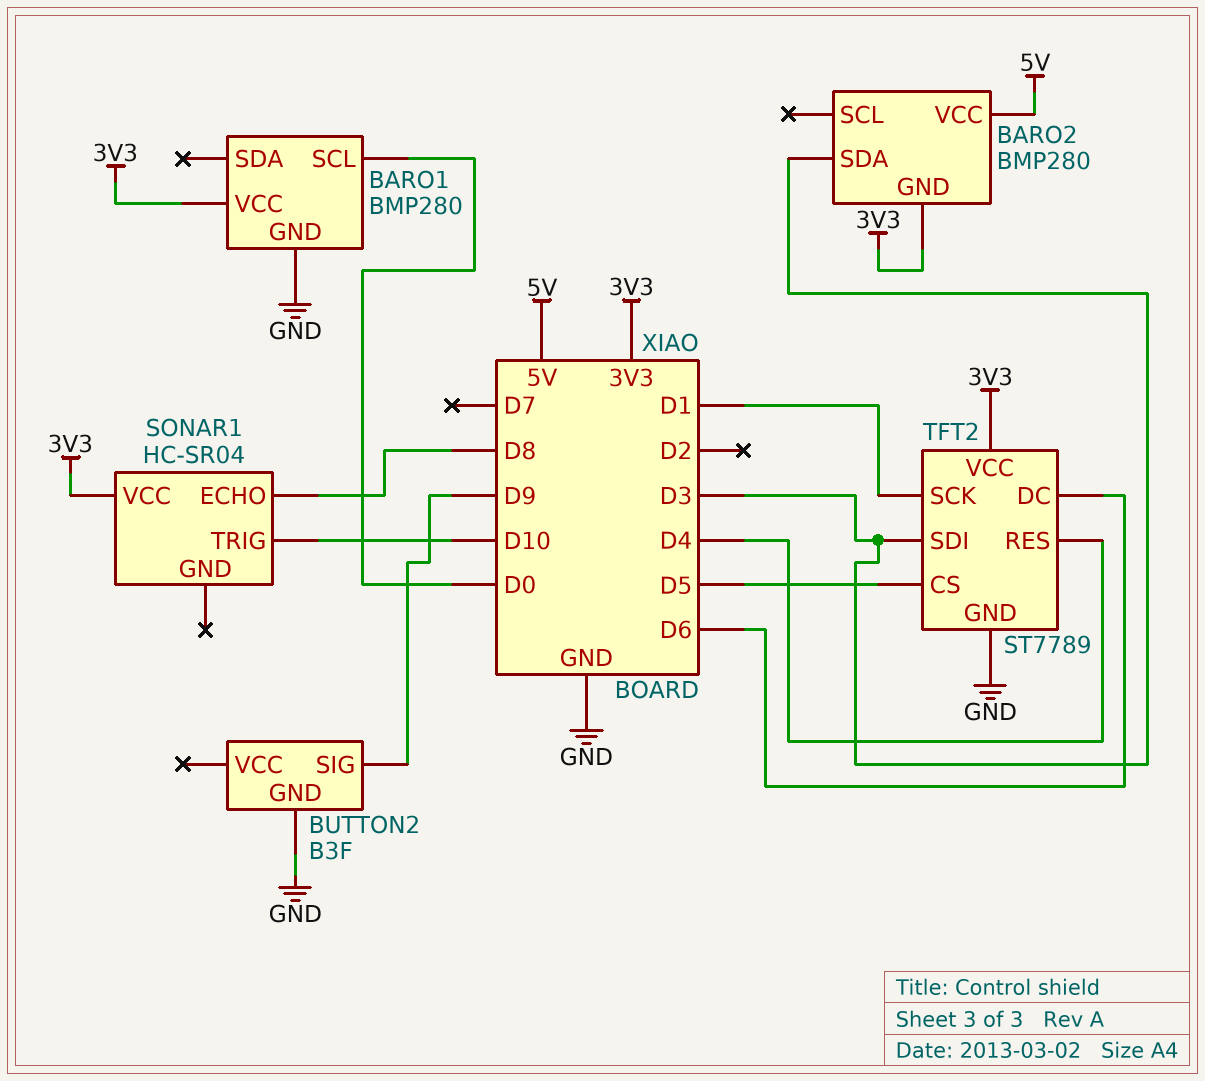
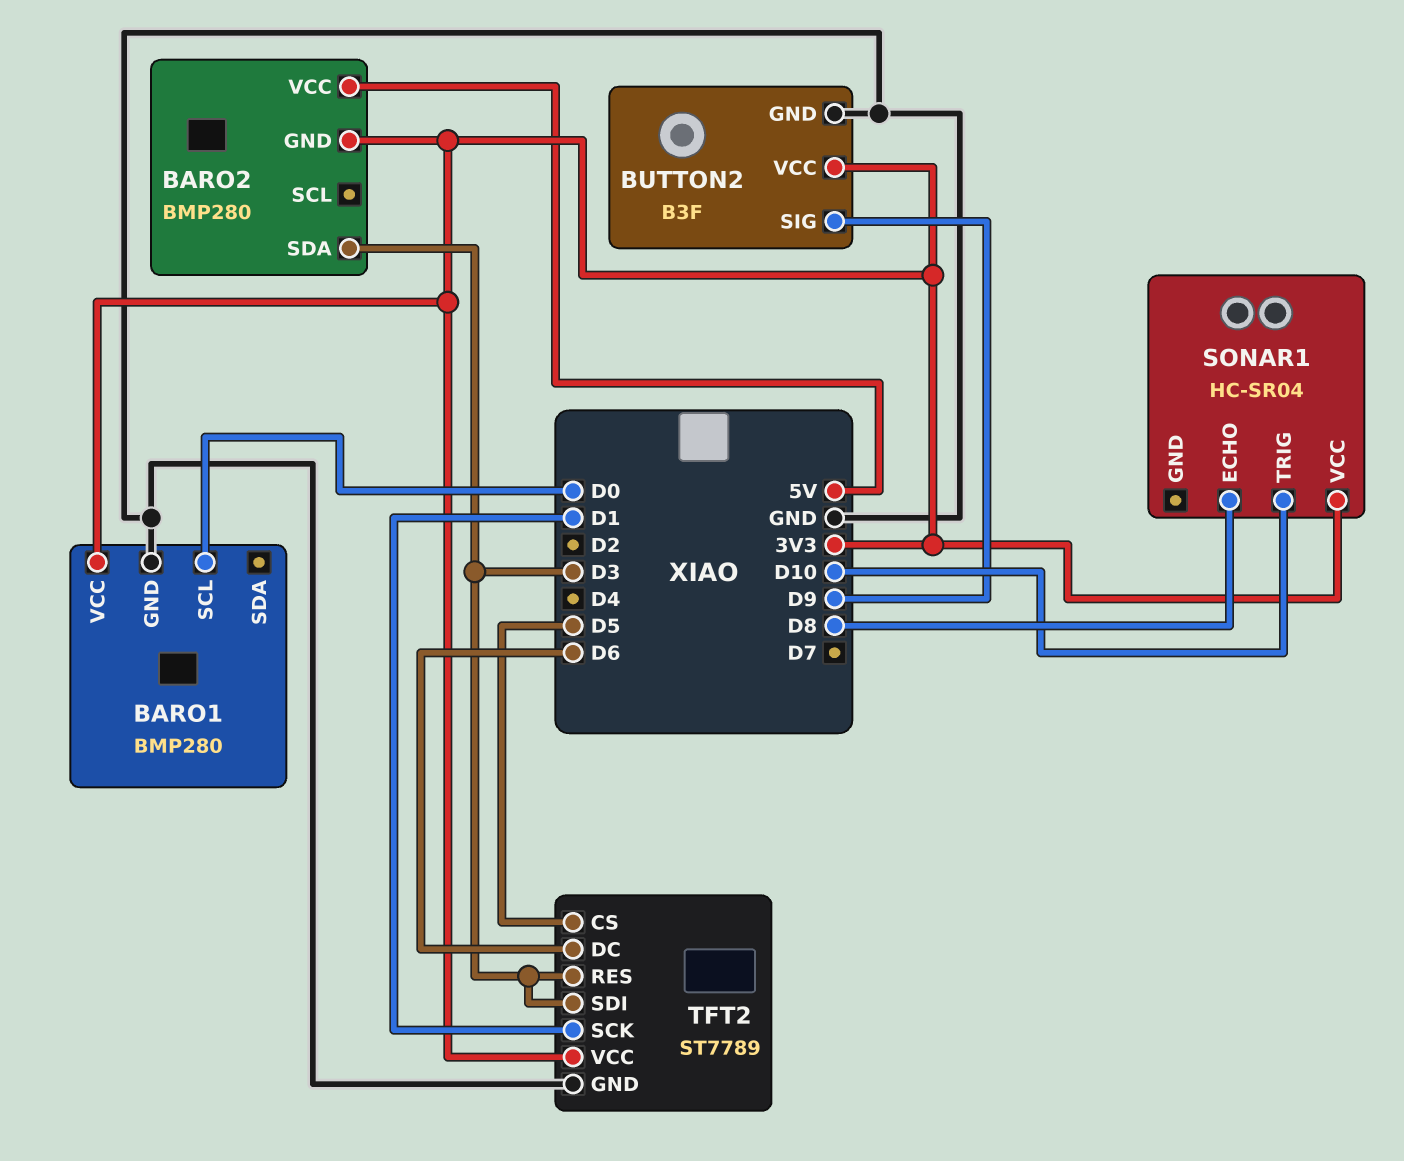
BUTTON2 pin VCC: none -> 3V3
TFT2 pin RES: D4 -> D3

